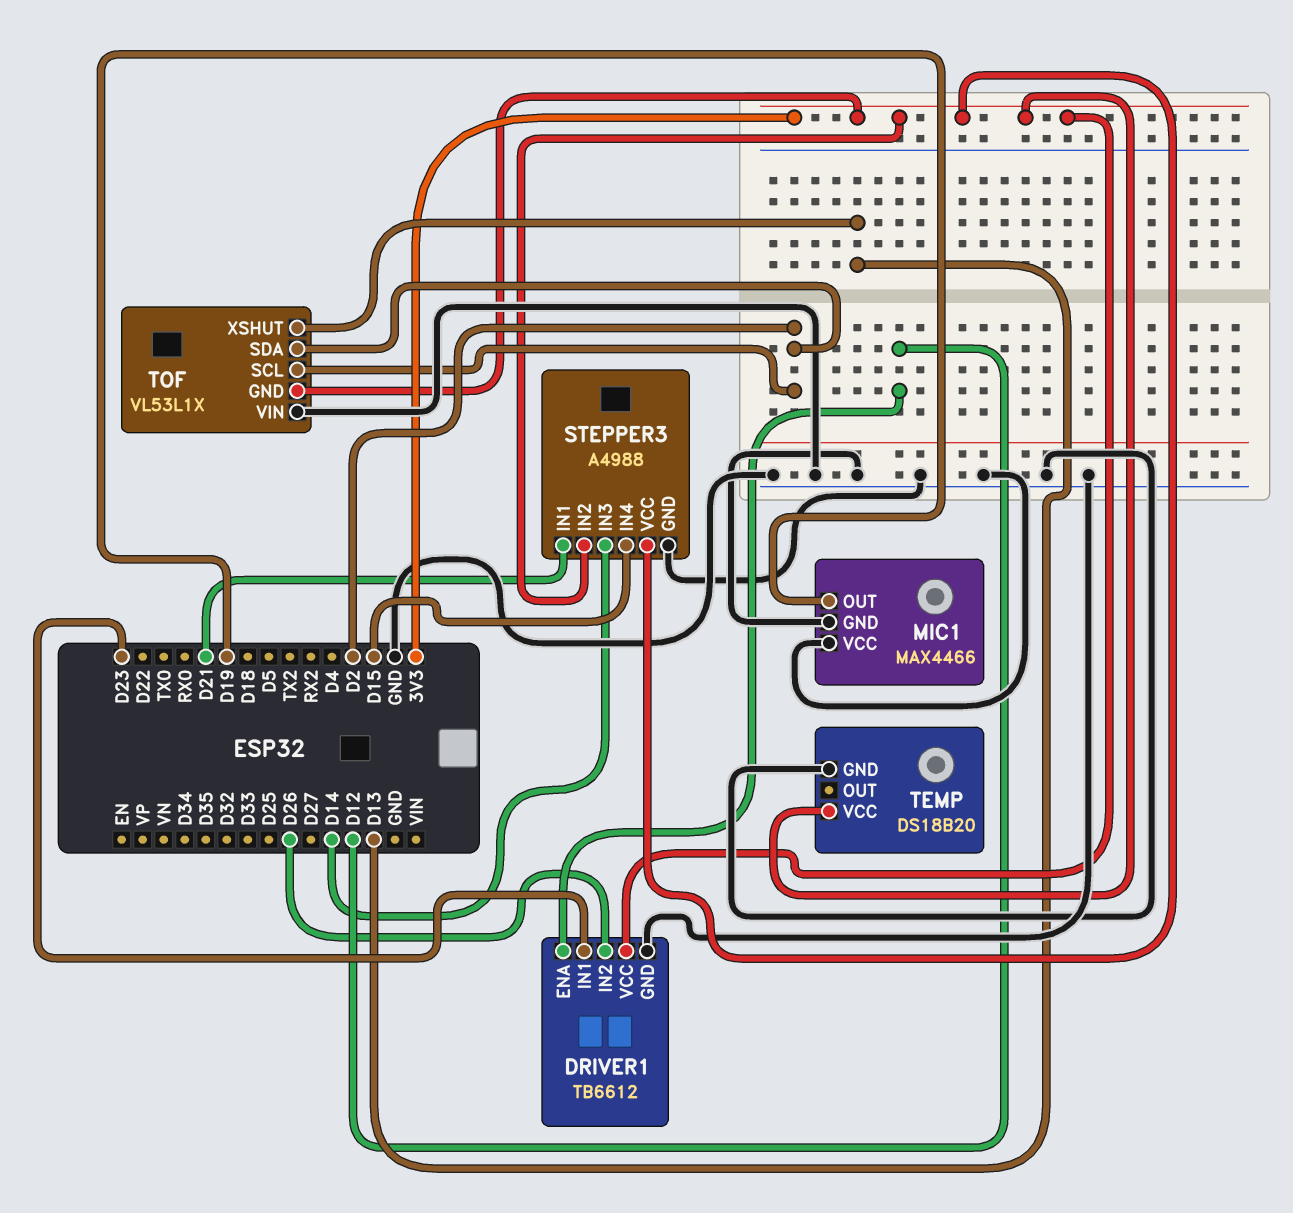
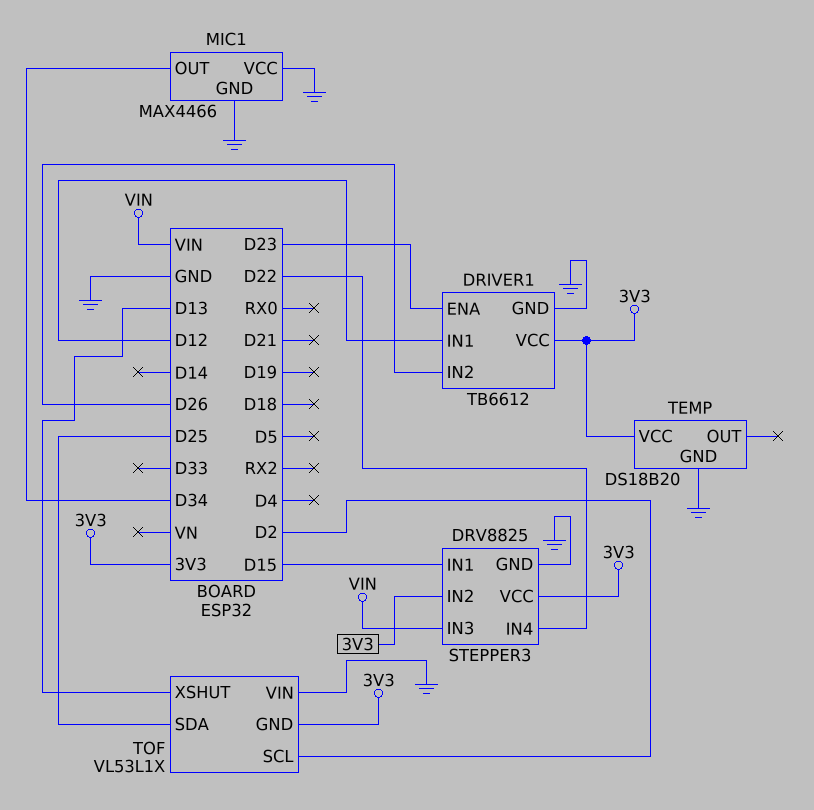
DRIVER1 pin ENA: D12 -> D23
DRIVER1 pin IN1: D23 -> D12
MIC1 pin OUT: D19 -> D34
STEPPER3: A4988 -> DRV8825
STEPPER3 pin IN1: D21 -> D15
STEPPER3 pin IN3: D14 -> VIN
STEPPER3 pin IN4: D15 -> D22
TOF pin SDA: D2 -> D25

